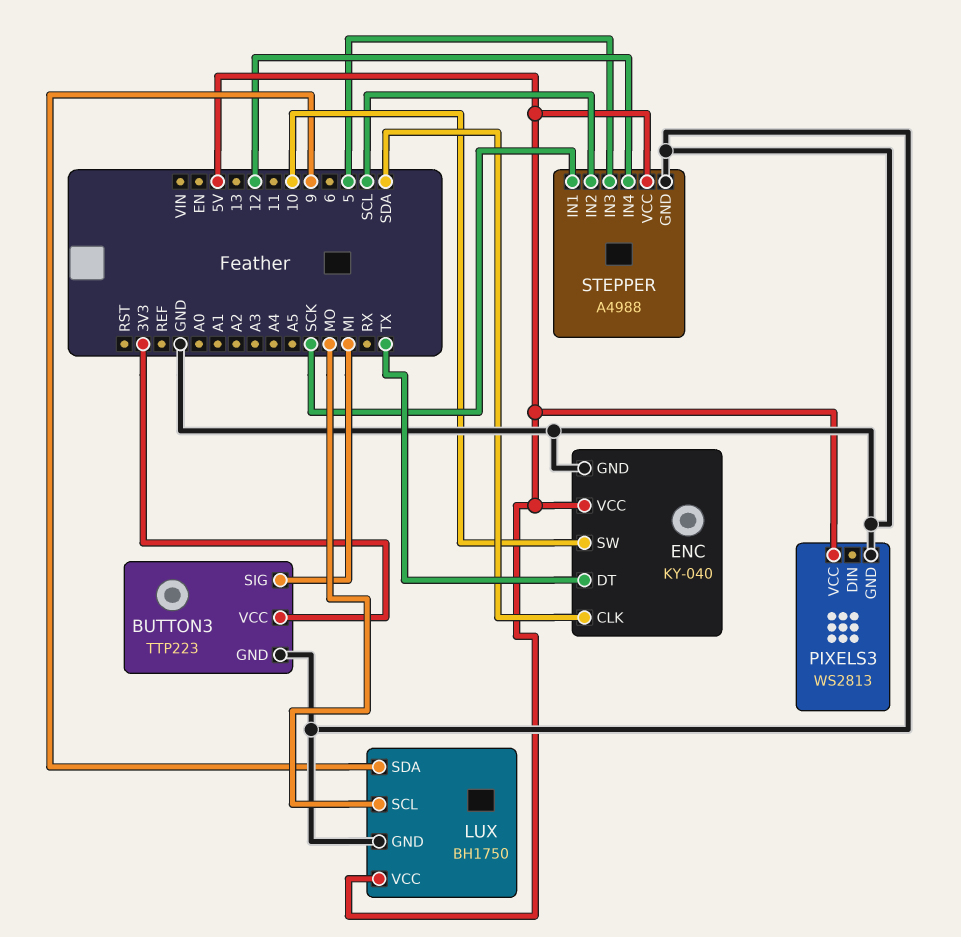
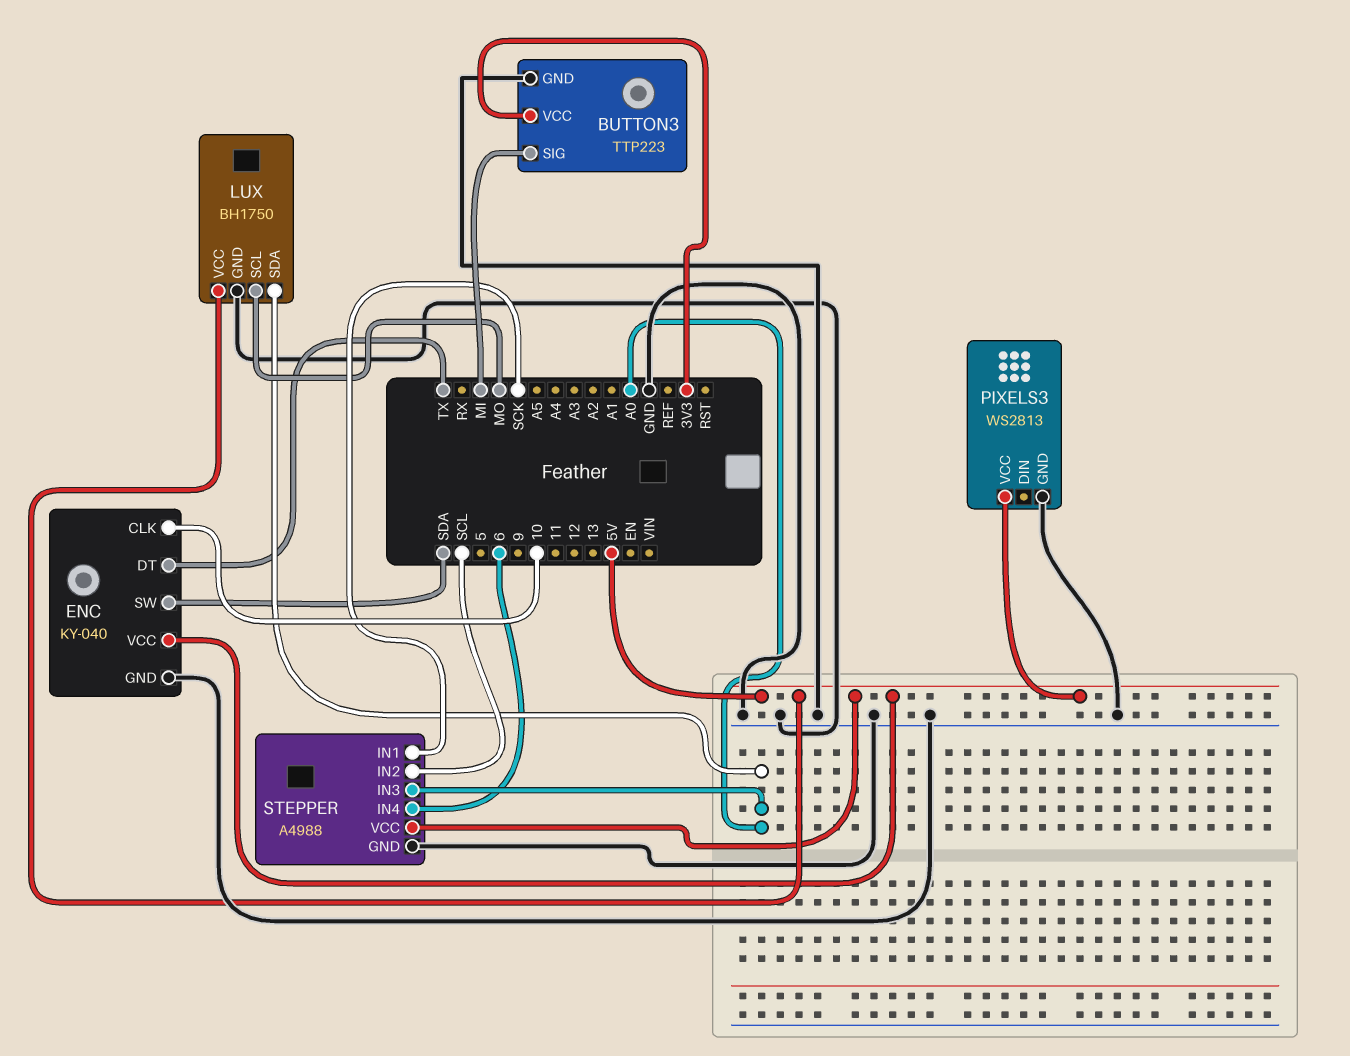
ENC pin CLK: SDA -> 10
ENC pin SW: 10 -> SDA
LUX pin SDA: 9 -> A0
STEPPER pin IN3: 5 -> A0
STEPPER pin IN4: 12 -> 6

